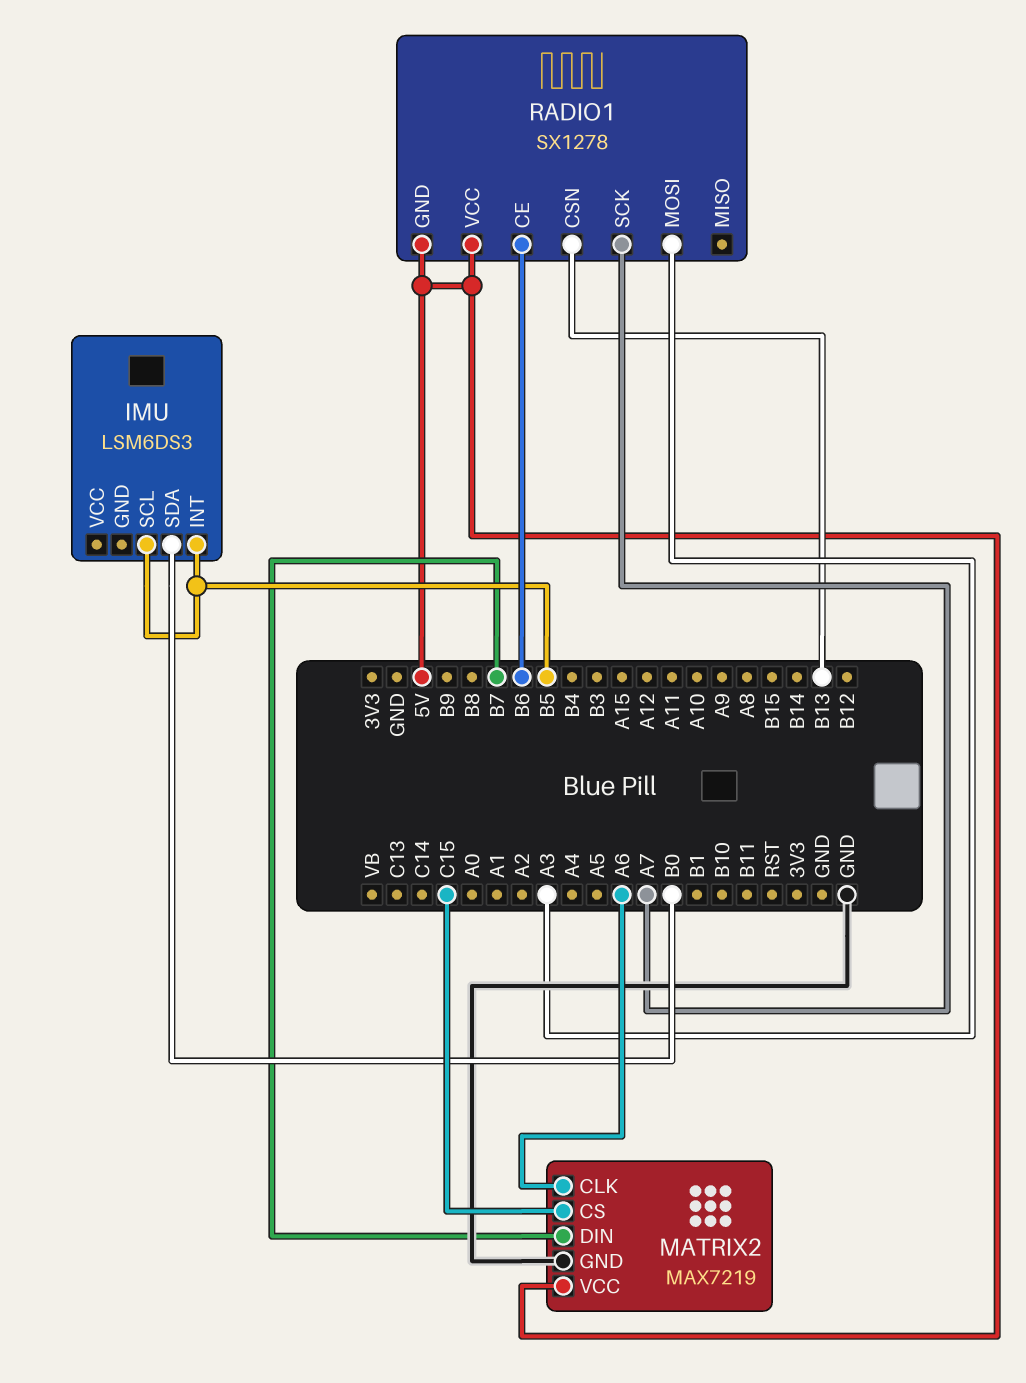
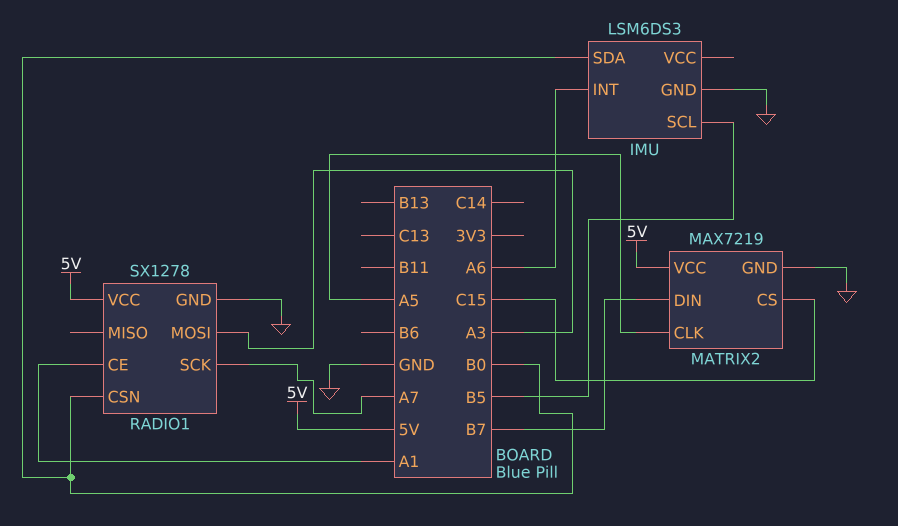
IMU pin GND: none -> GND
IMU pin INT: B5 -> A6
MATRIX2 pin CLK: A6 -> A5
RADIO1 pin CE: B6 -> A1
RADIO1 pin CSN: B13 -> B0
RADIO1 pin GND: 5V -> GND

